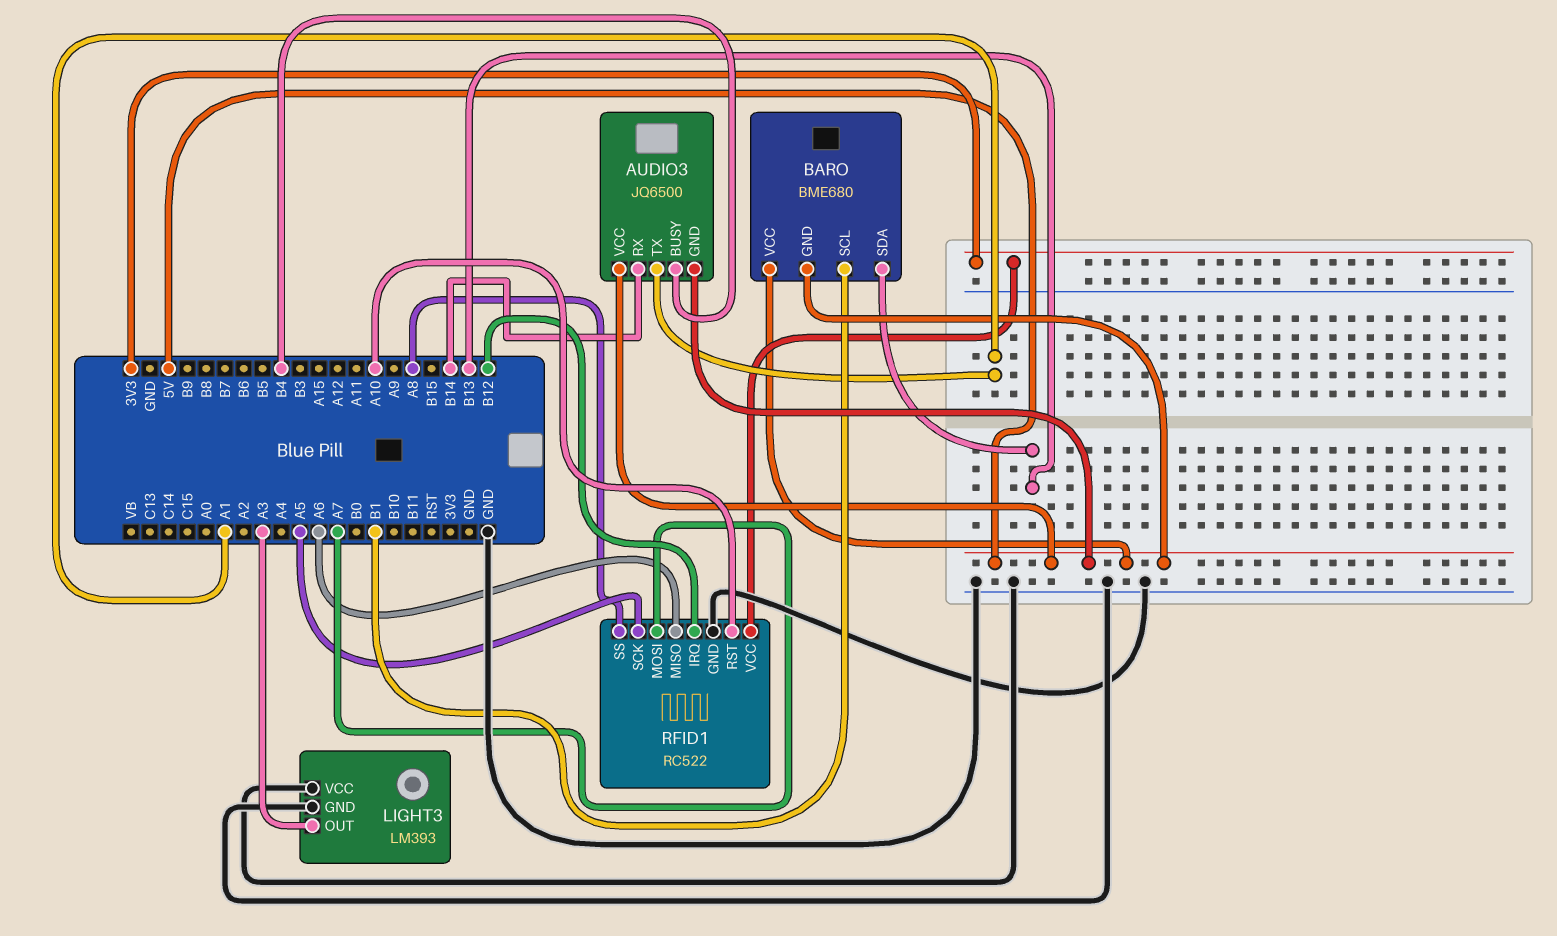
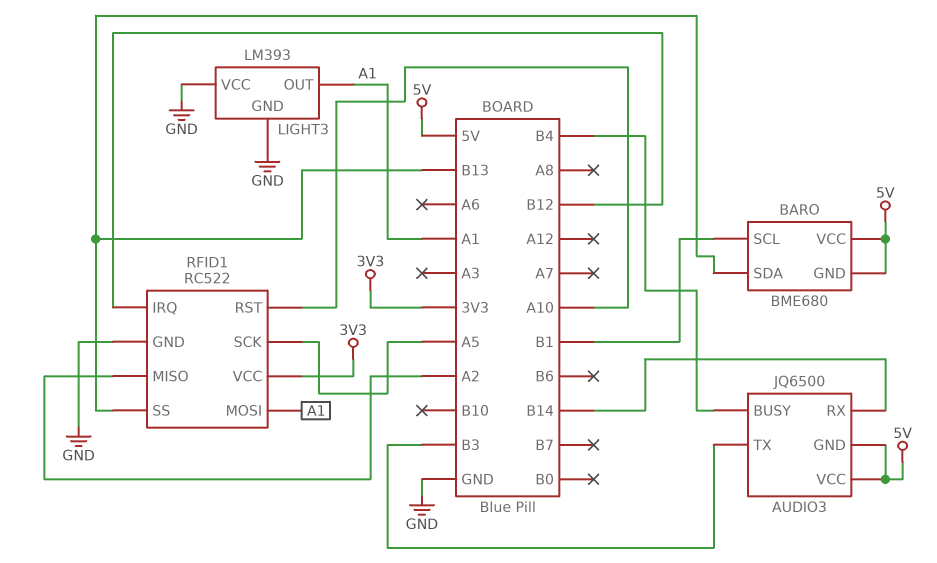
AUDIO3 pin TX: A1 -> B3
LIGHT3 pin OUT: A3 -> A1
RFID1 pin MISO: A6 -> A2
RFID1 pin MOSI: A7 -> A1
RFID1 pin SS: A8 -> B13

